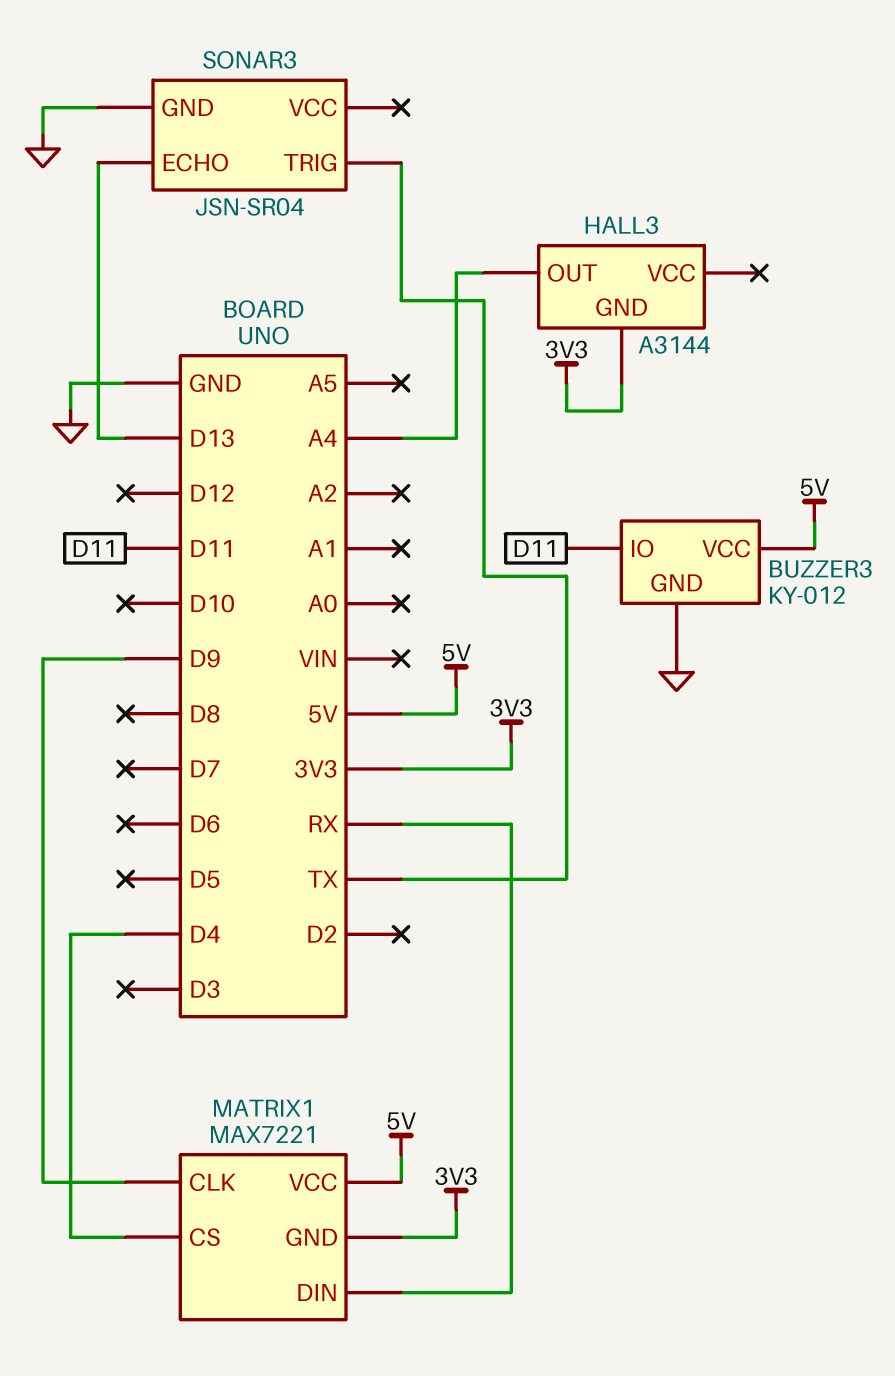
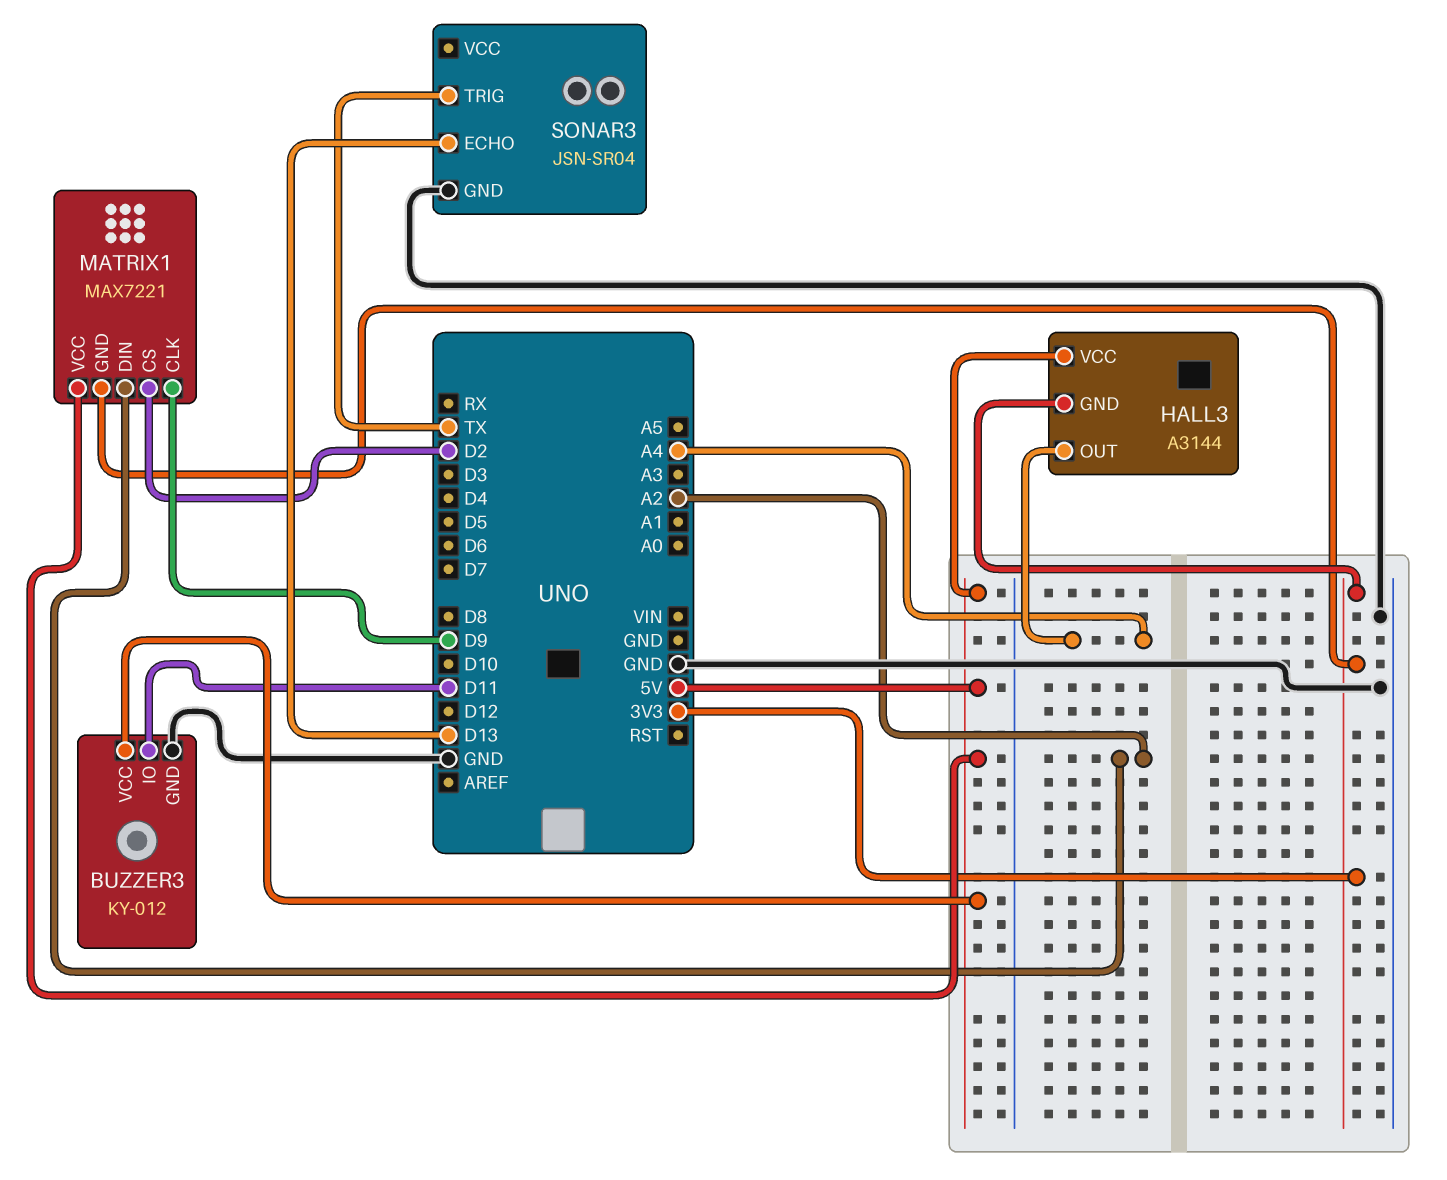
HALL3 pin VCC: none -> 5V
MATRIX1 pin CS: D4 -> D2
MATRIX1 pin DIN: RX -> A2

